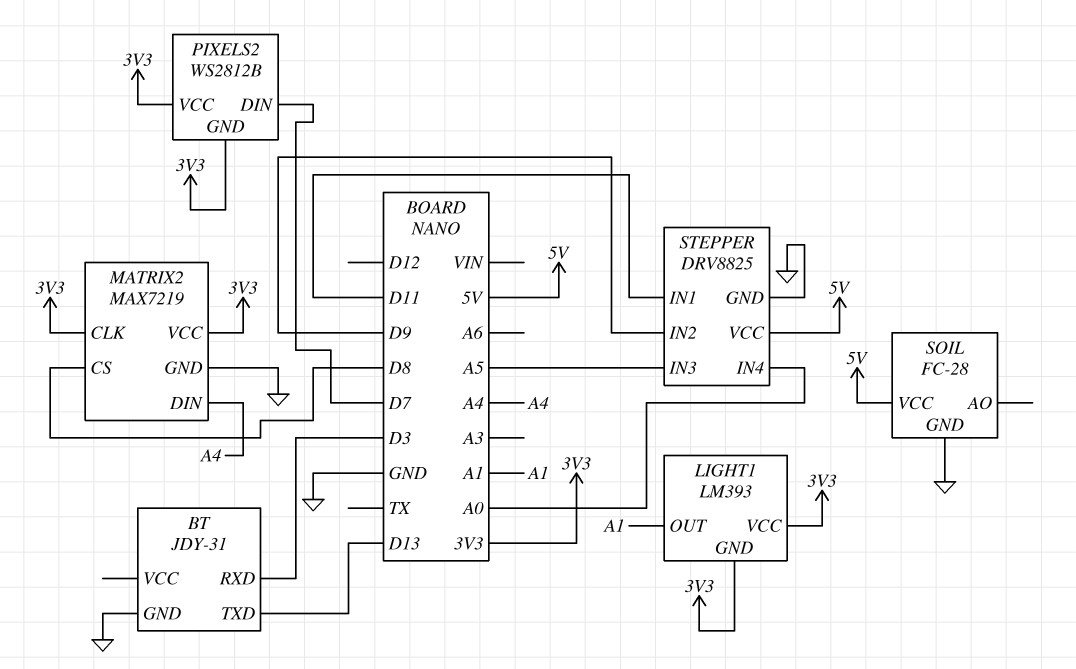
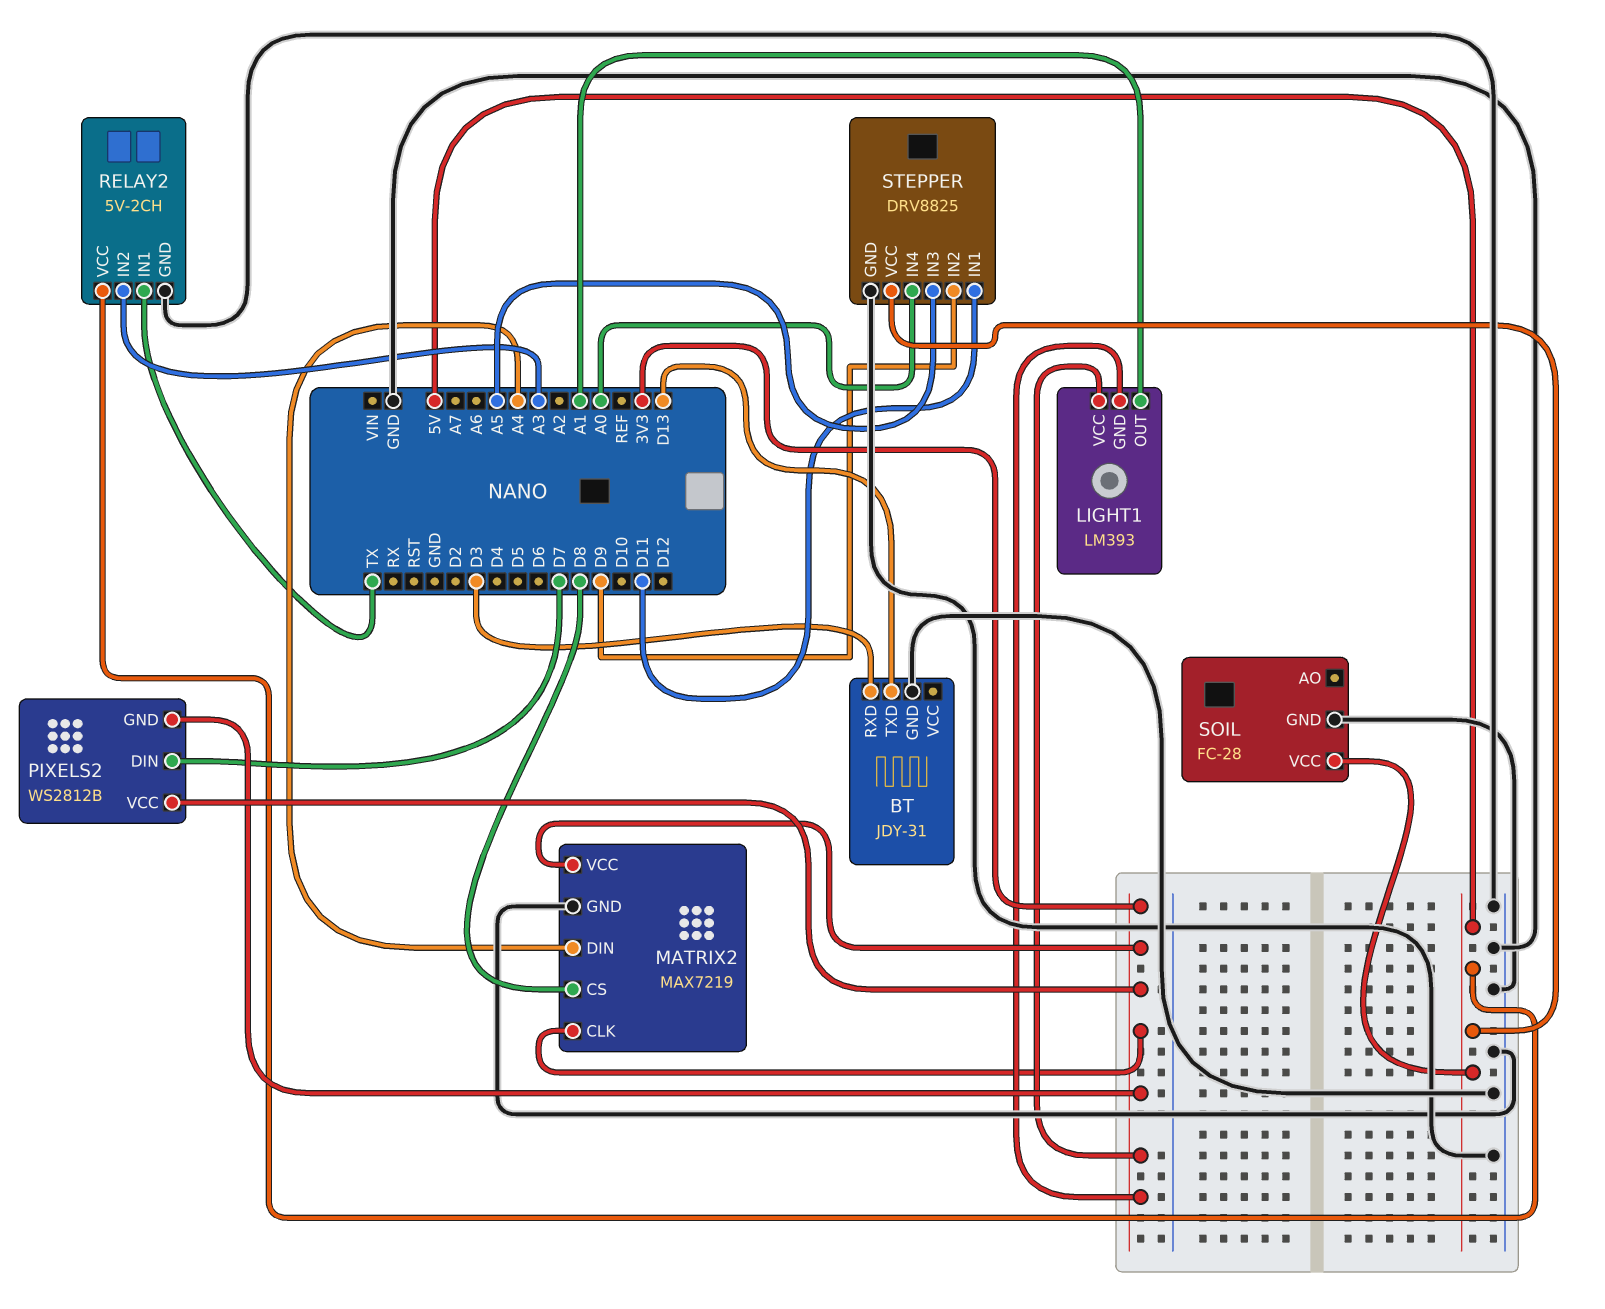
RELAY2: none -> 5V-2CH
RELAY2 pin GND: none -> GND
RELAY2 pin IN1: none -> TX
RELAY2 pin IN2: none -> A3
RELAY2 pin VCC: none -> 5V

